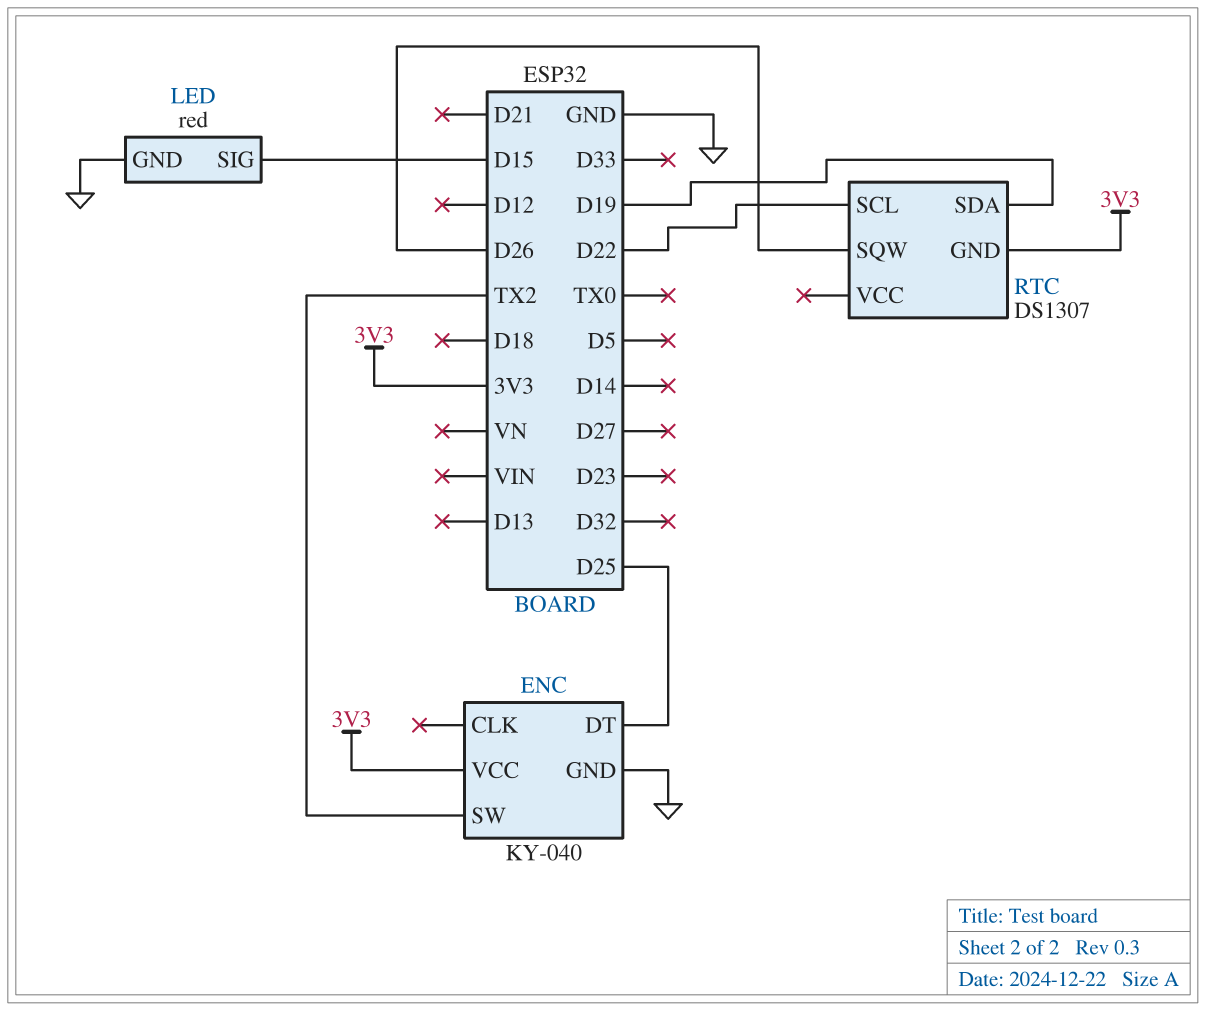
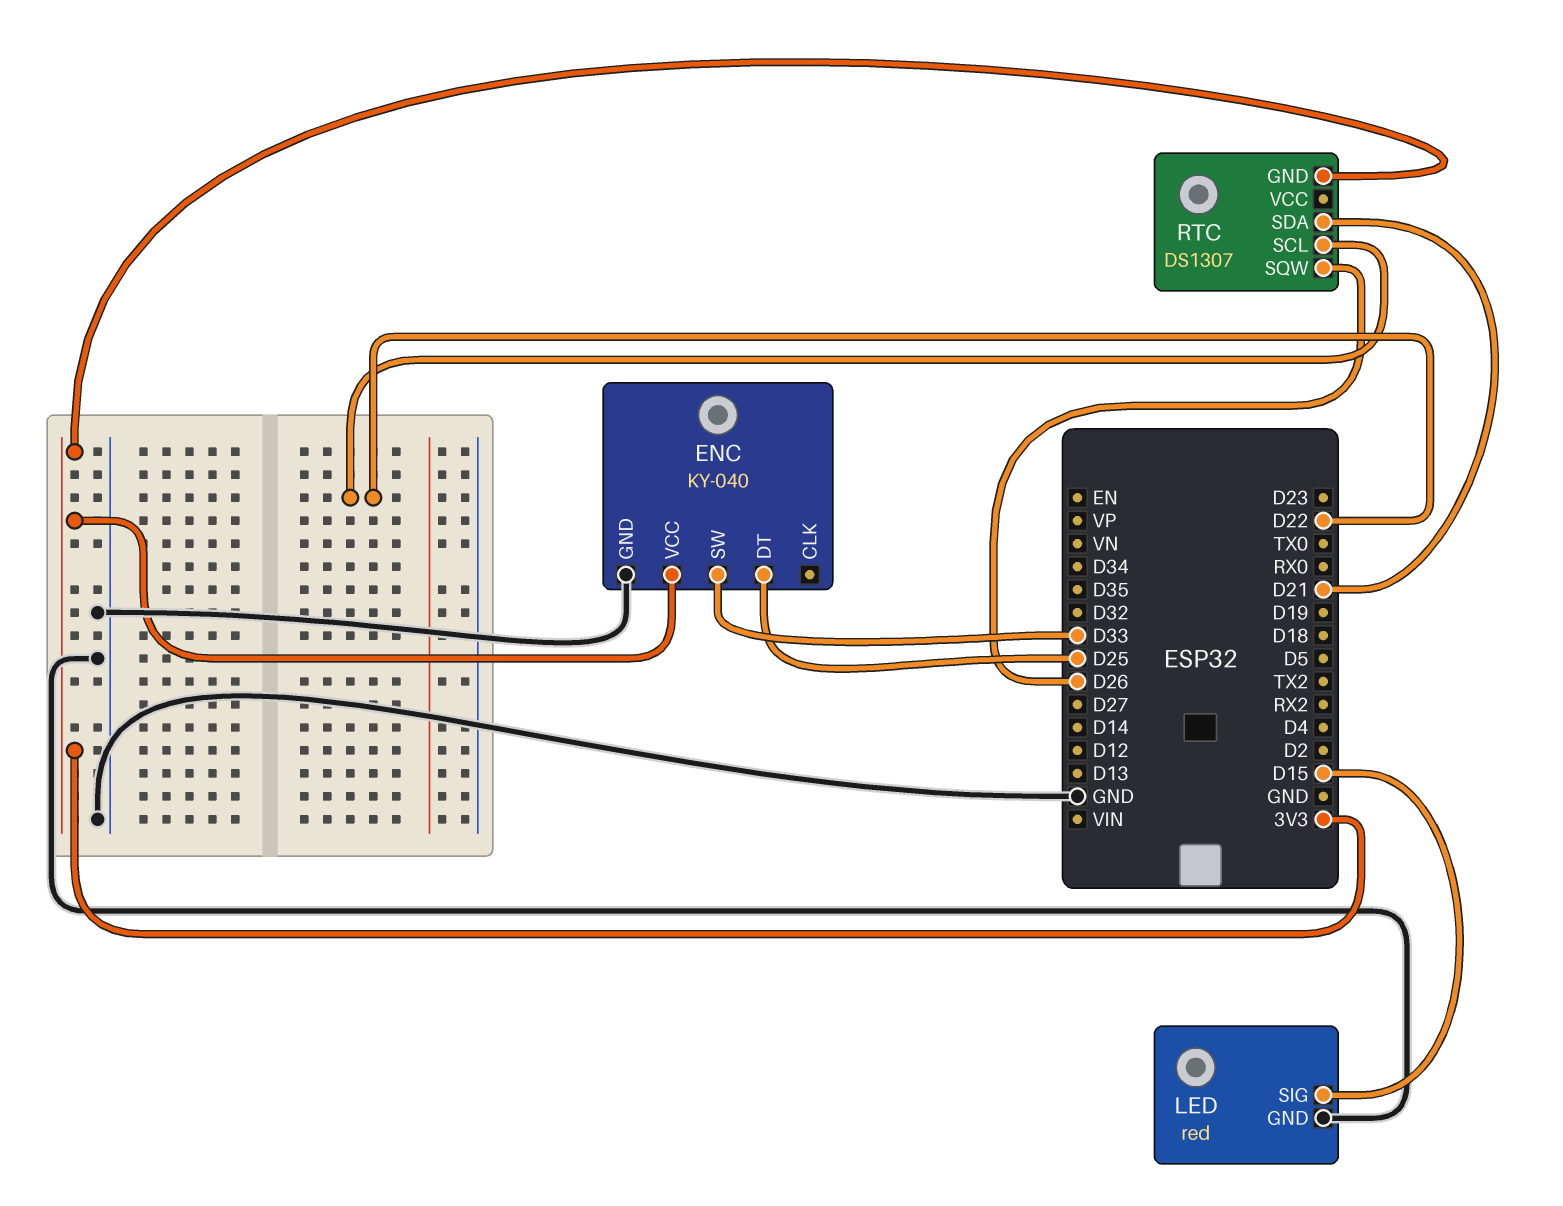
ENC pin SW: TX2 -> D33
RTC pin SDA: D19 -> D21

